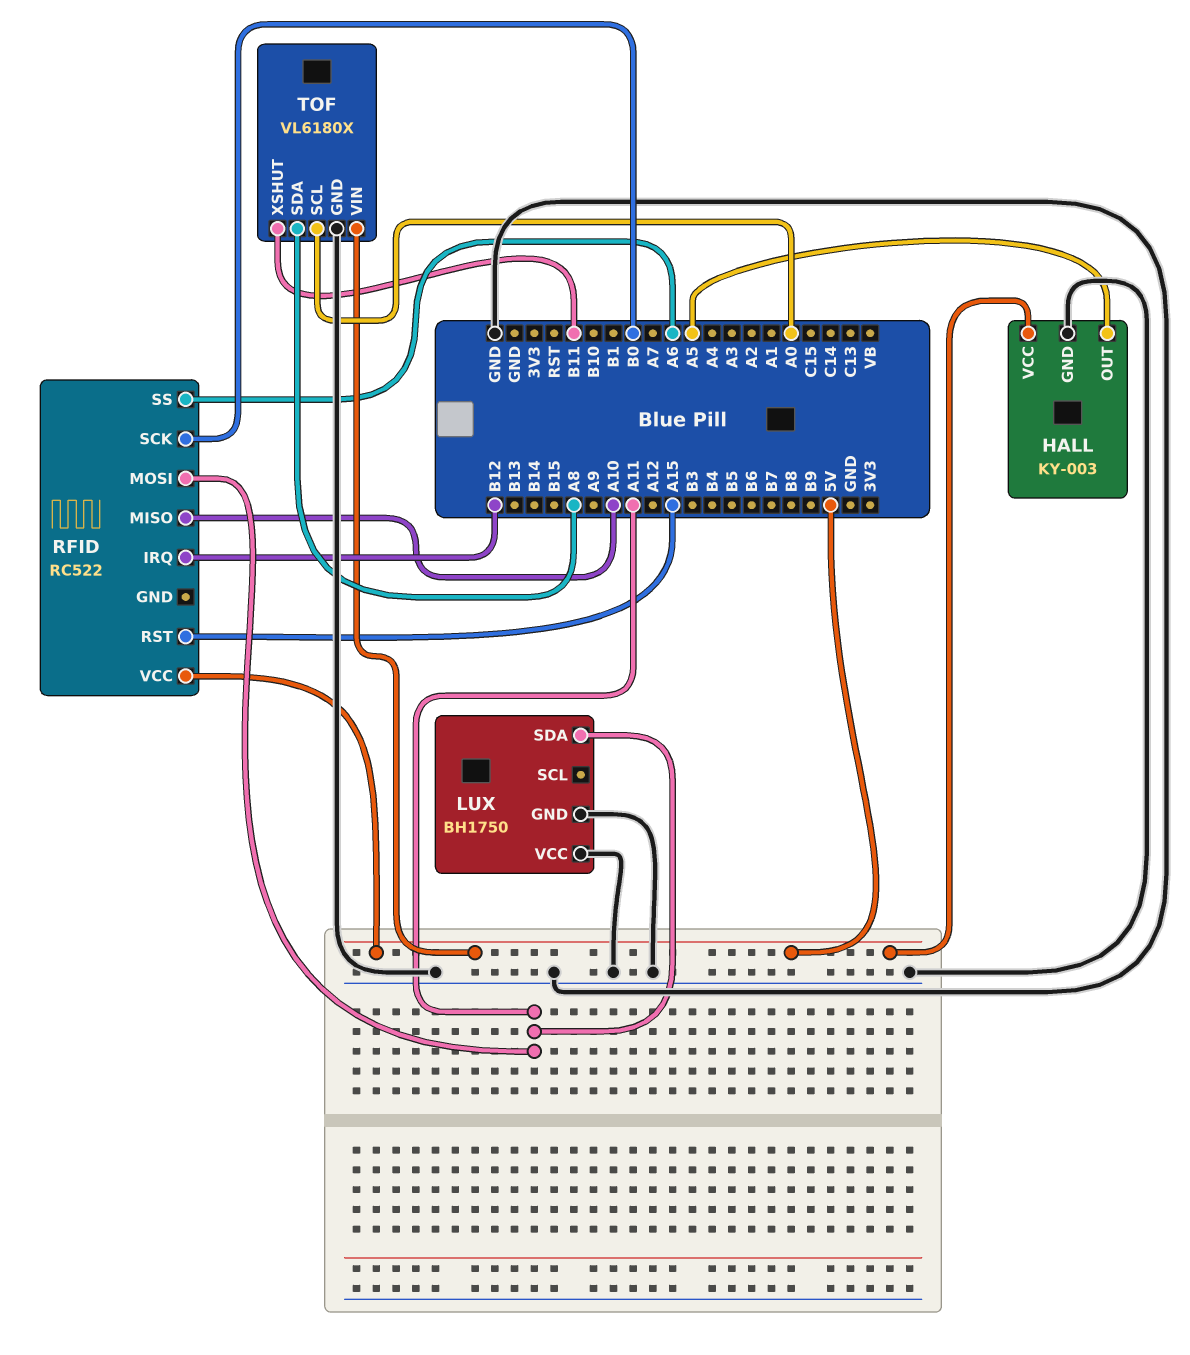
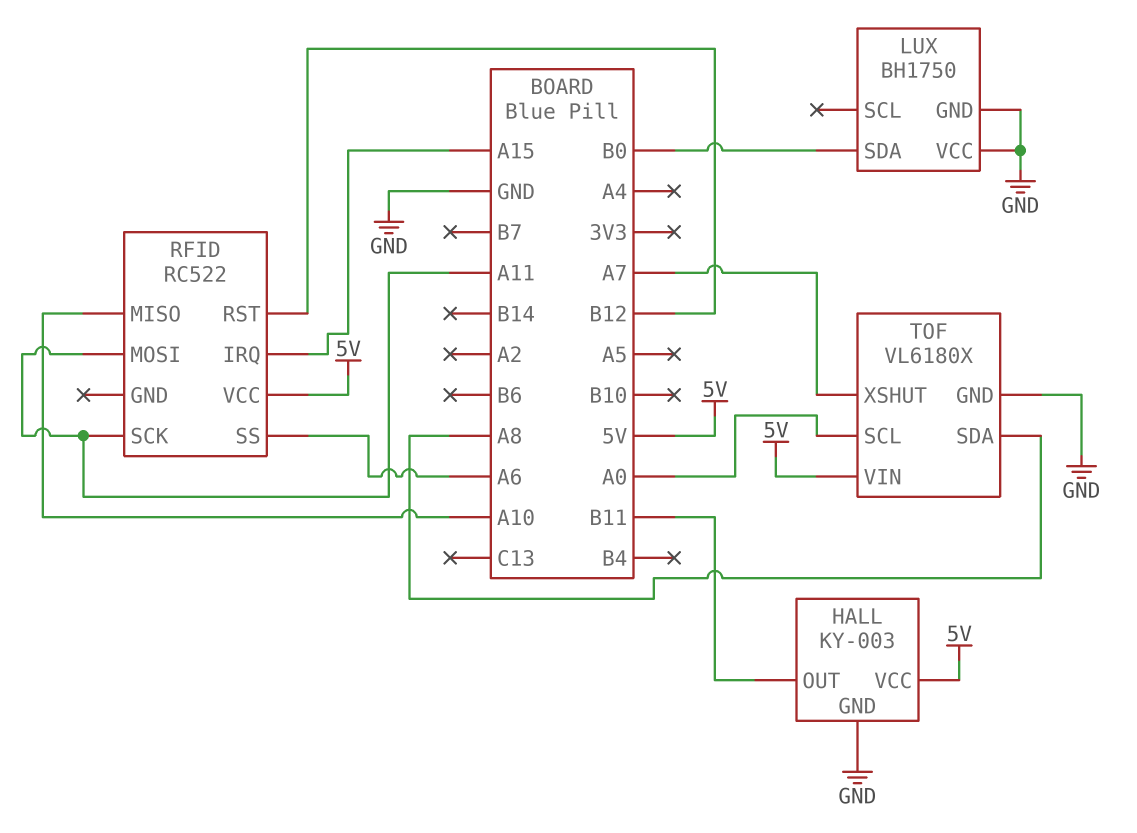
HALL pin OUT: A5 -> B11
LUX pin SDA: A11 -> B0
RFID pin IRQ: B12 -> A15
RFID pin RST: A15 -> B12
RFID pin SCK: B0 -> A11
TOF pin XSHUT: B11 -> A7

